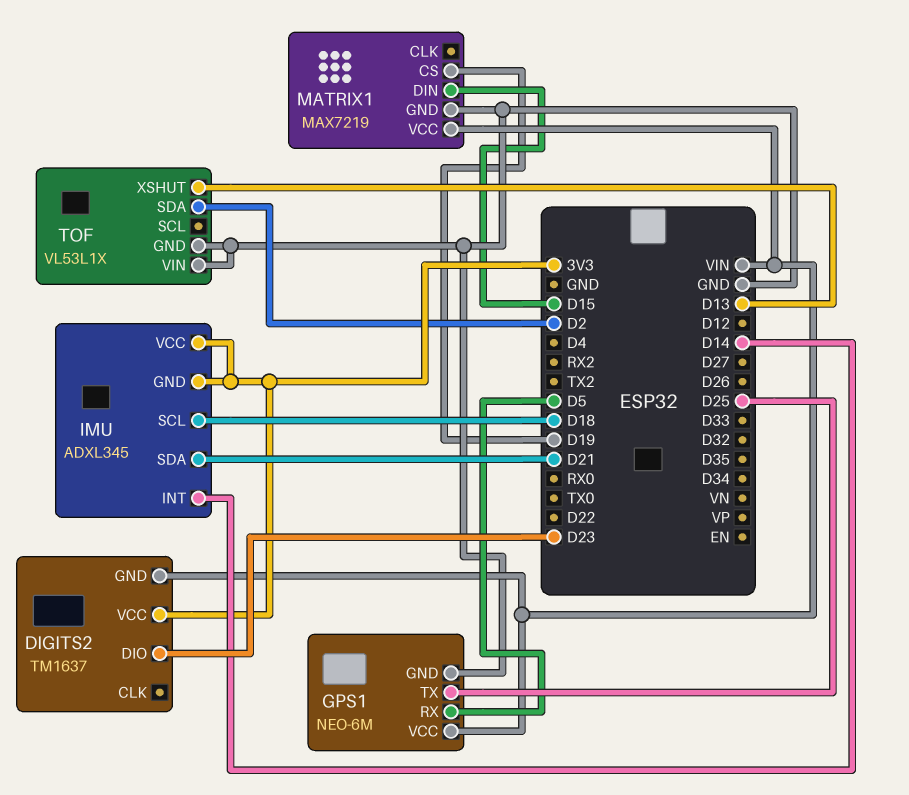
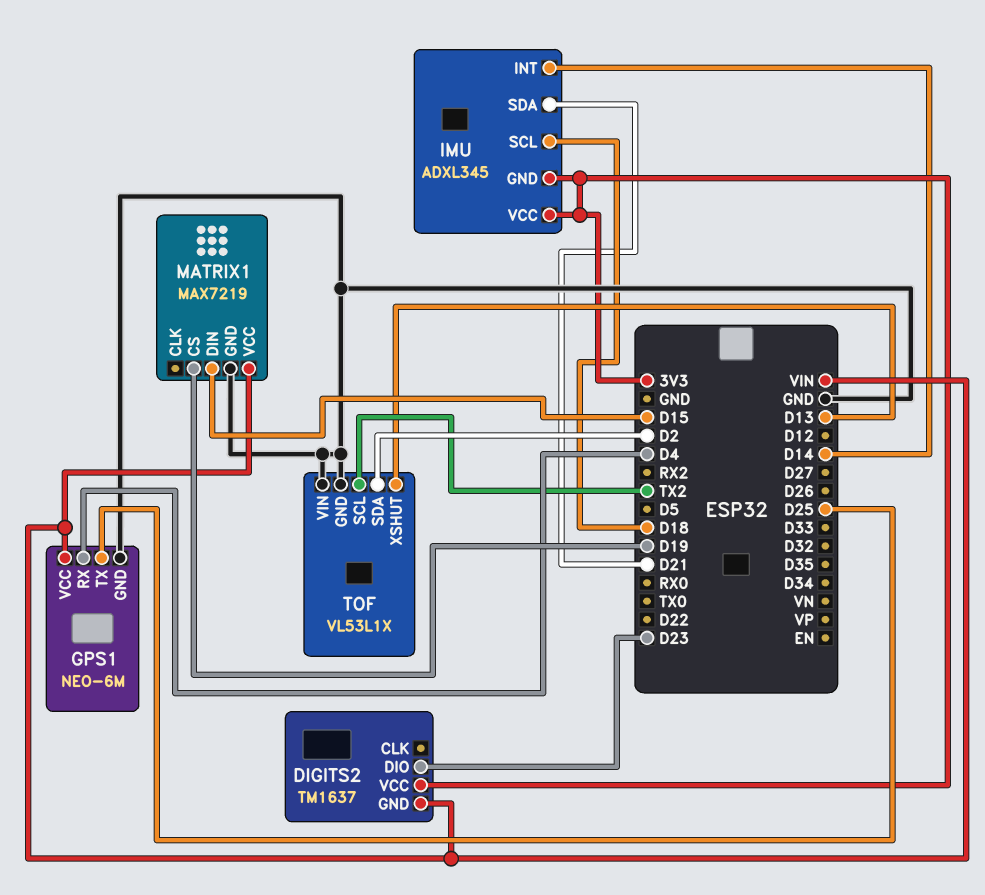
GPS1 pin RX: D5 -> D4
TOF pin SCL: none -> TX2

